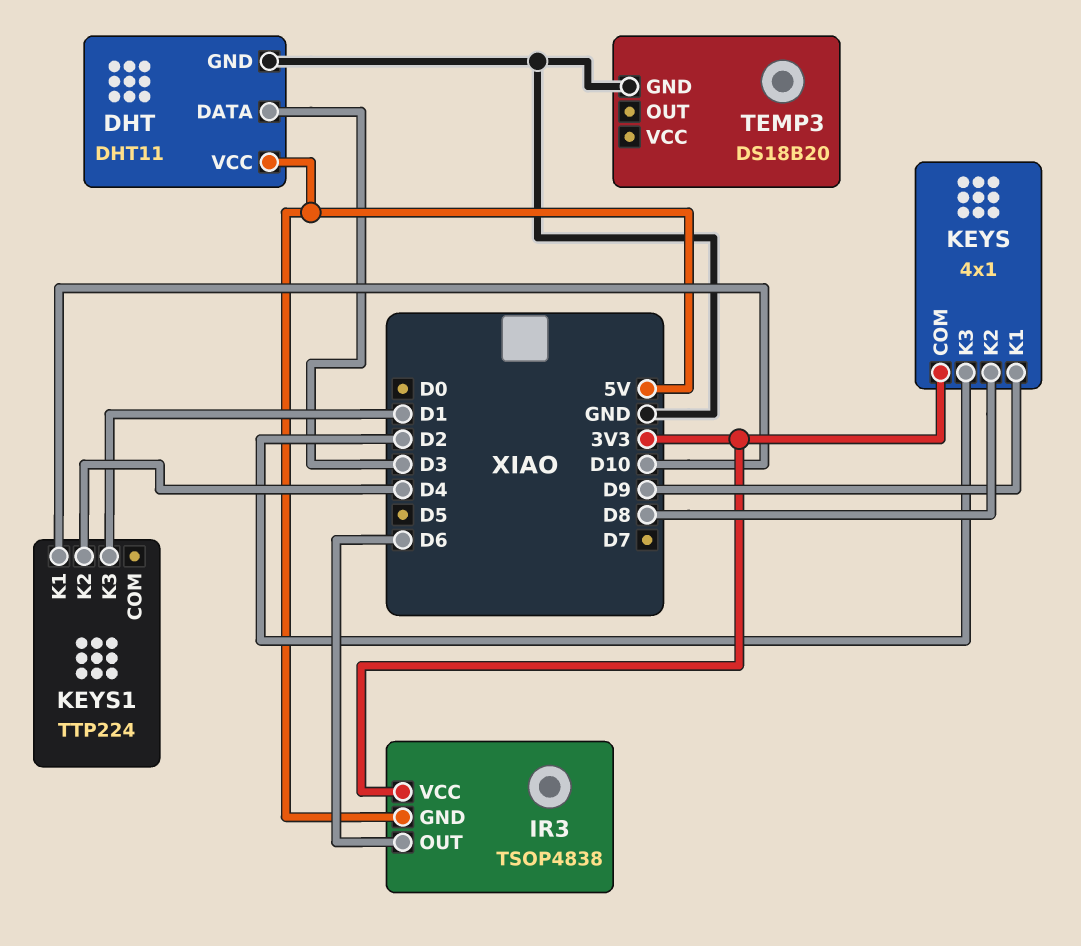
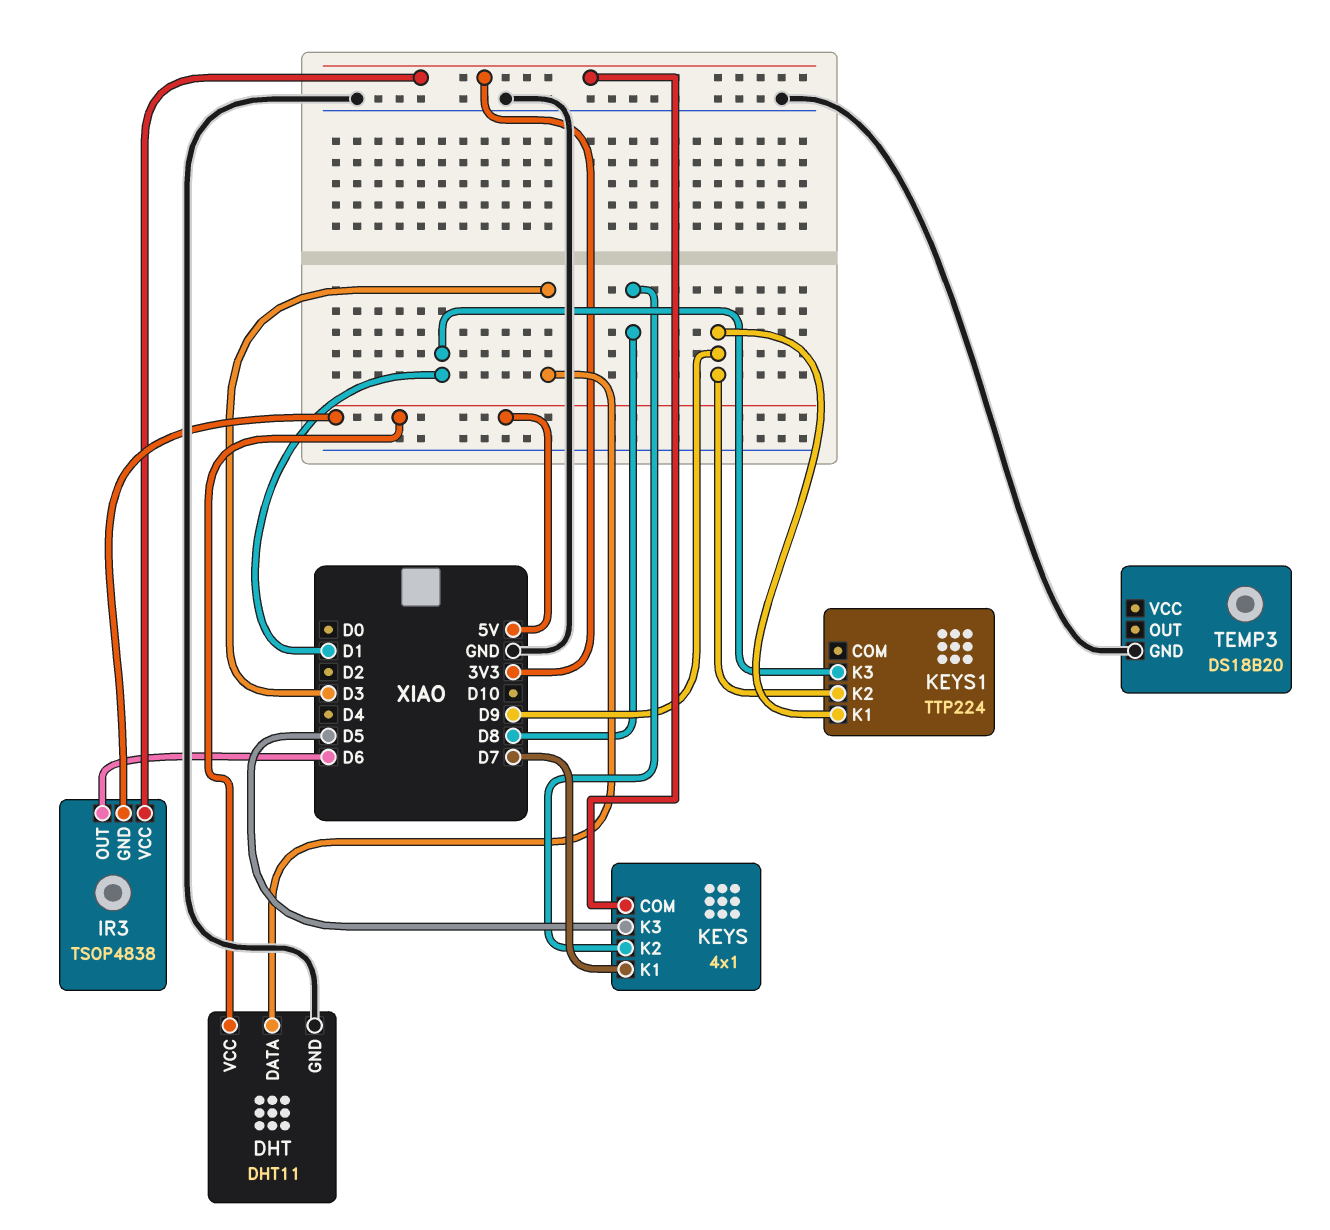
KEYS pin K1: D9 -> D7
KEYS pin K3: D2 -> D5
KEYS1 pin K1: D10 -> D9
KEYS1 pin K2: D4 -> D9

